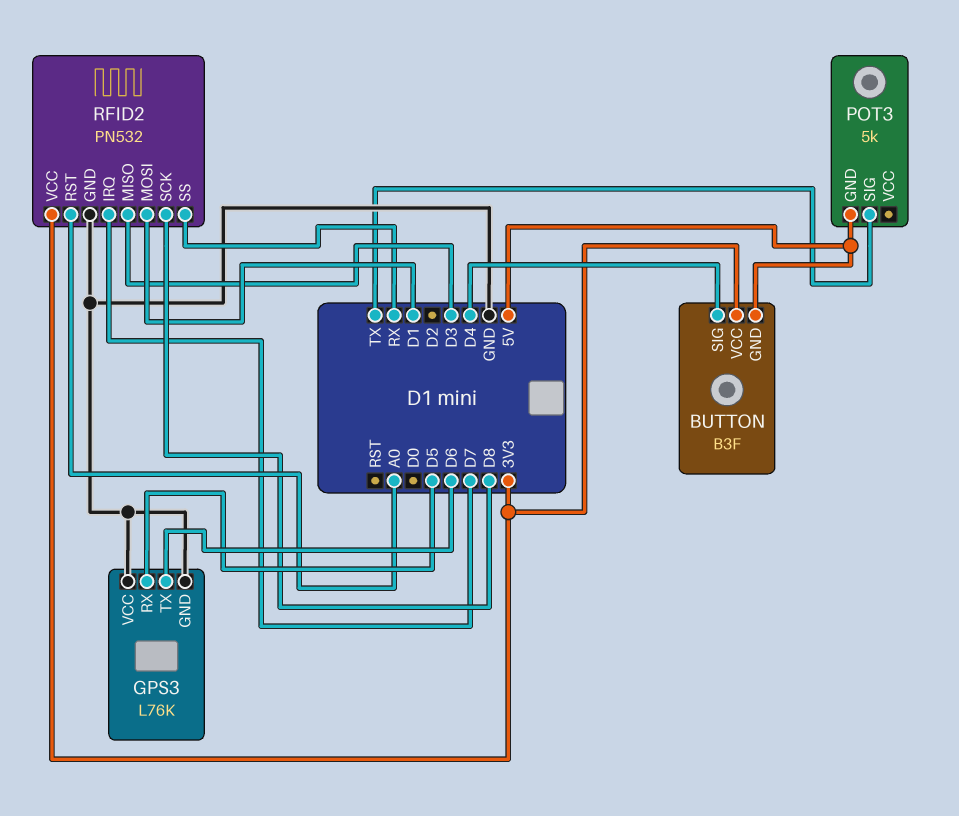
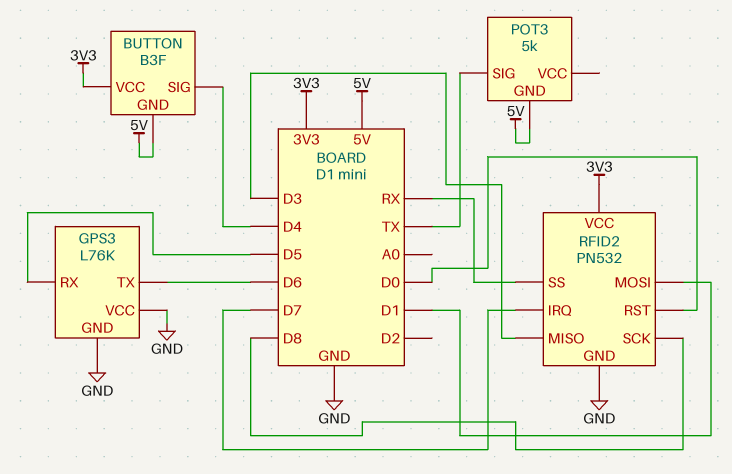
RFID2 pin RST: A0 -> D0

